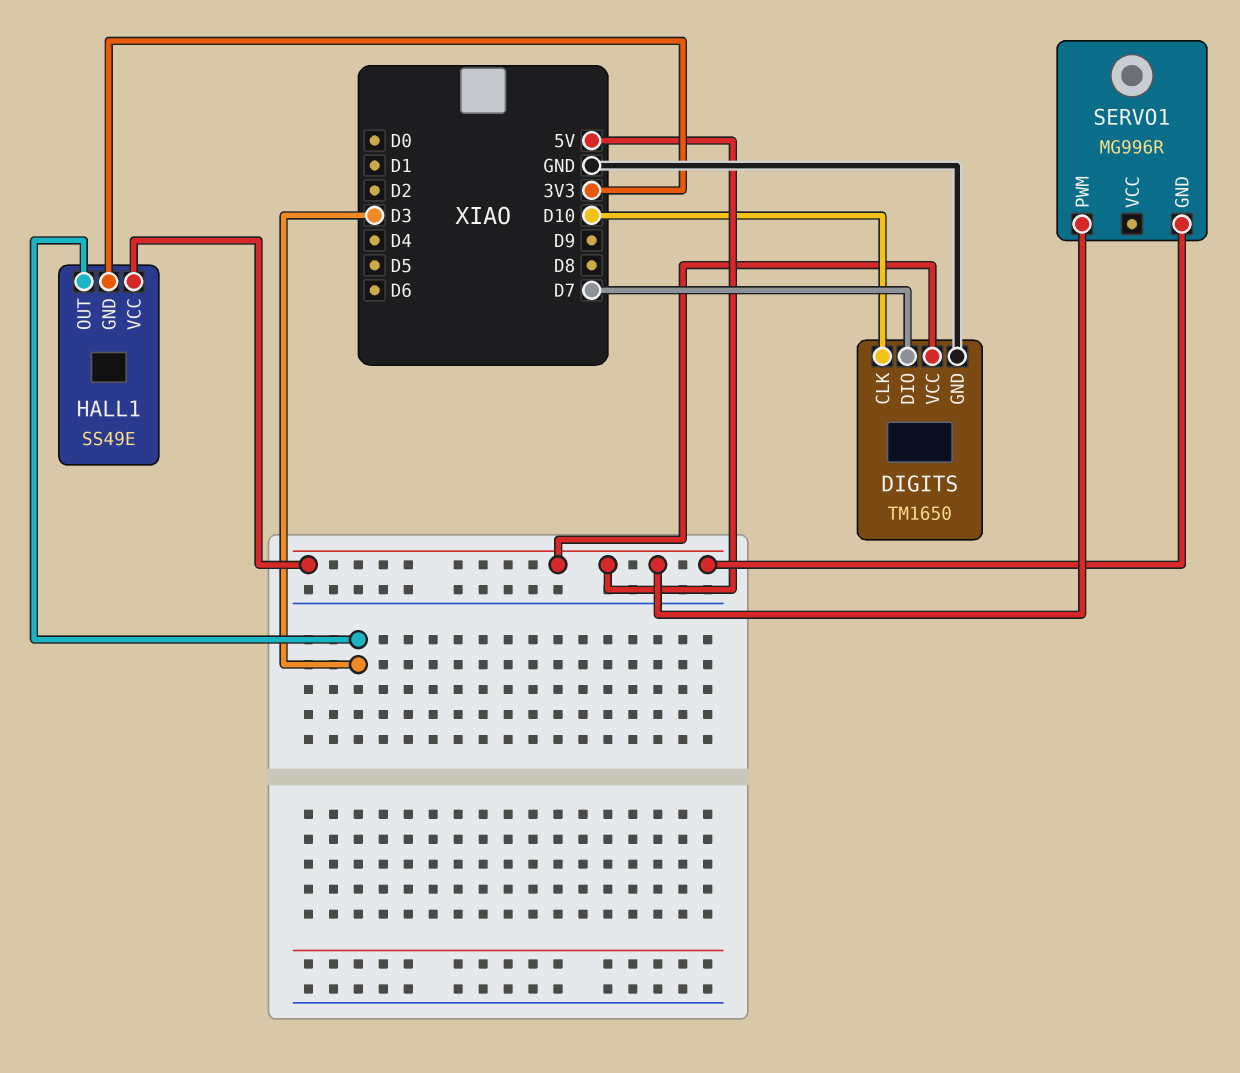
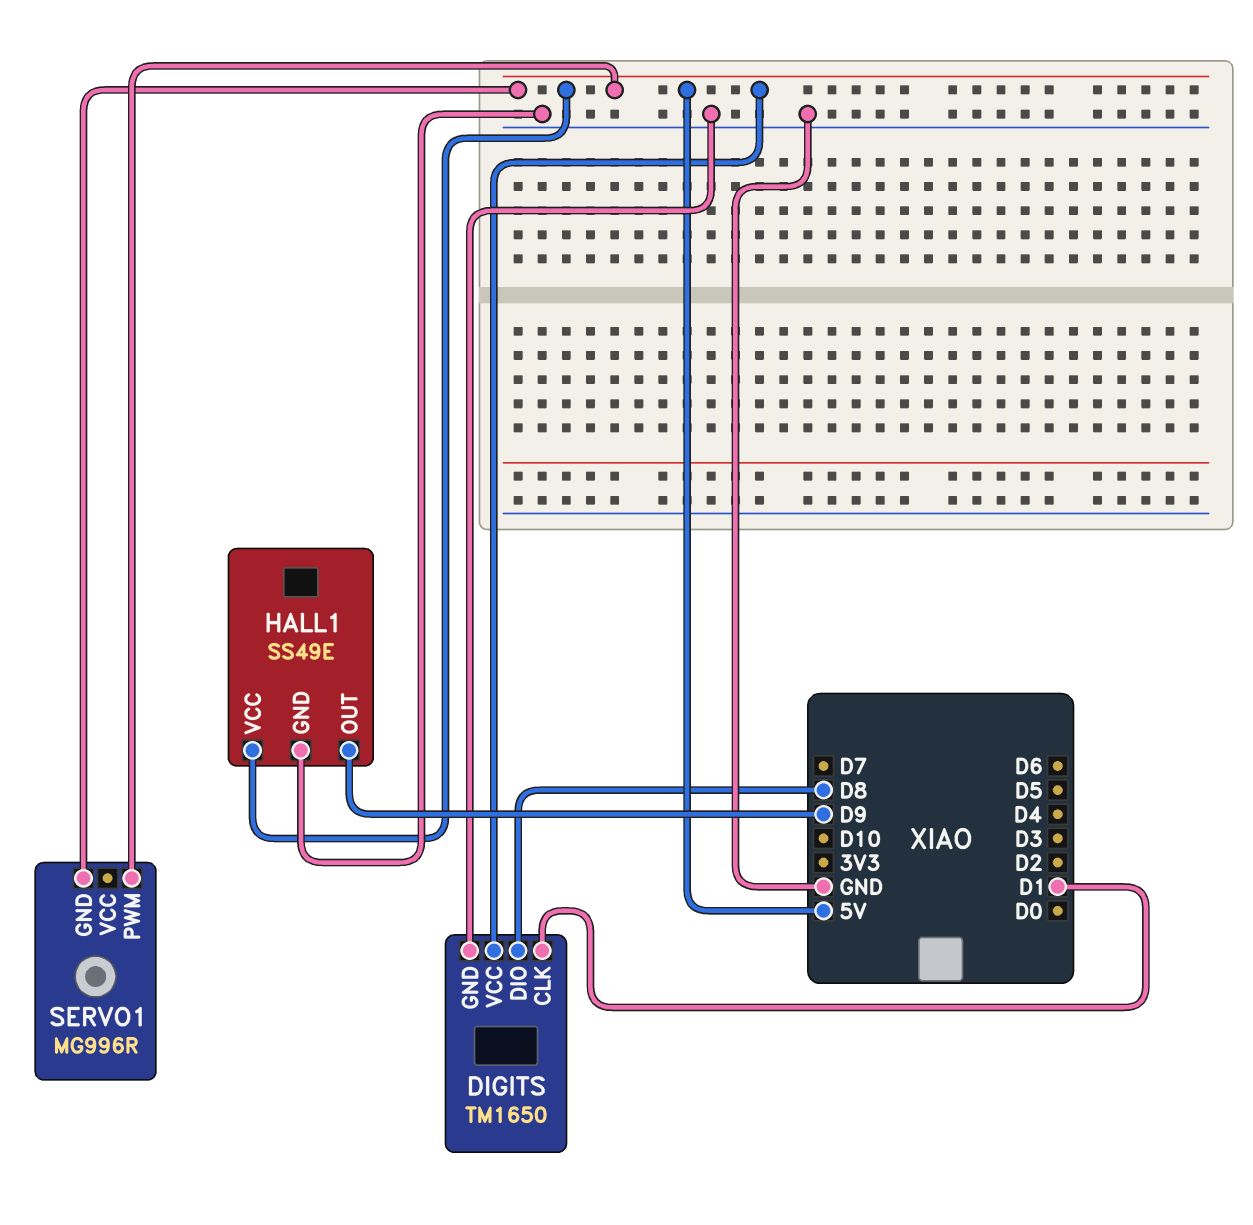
DIGITS pin CLK: D10 -> D1
DIGITS pin DIO: D7 -> D8
HALL1 pin GND: 3V3 -> GND
HALL1 pin OUT: D3 -> D9

